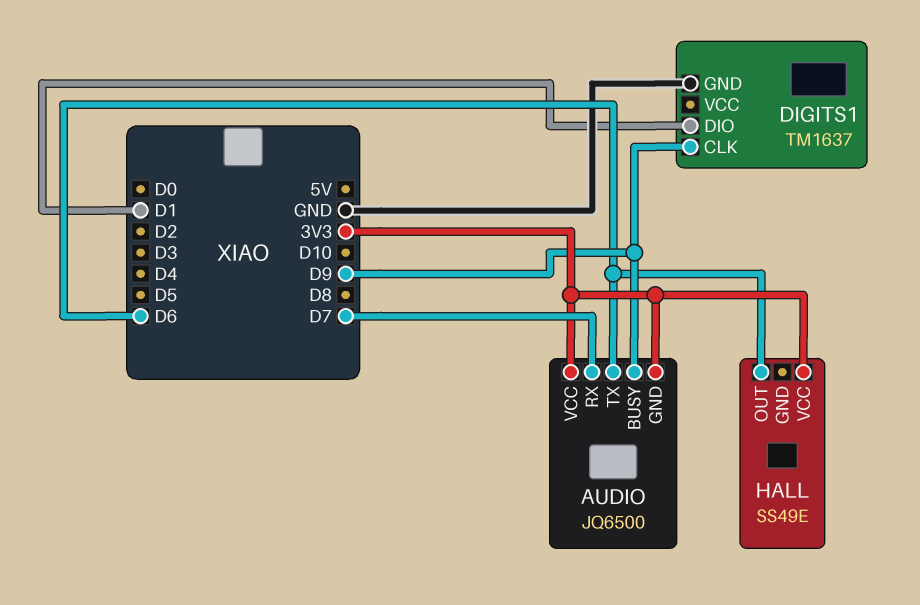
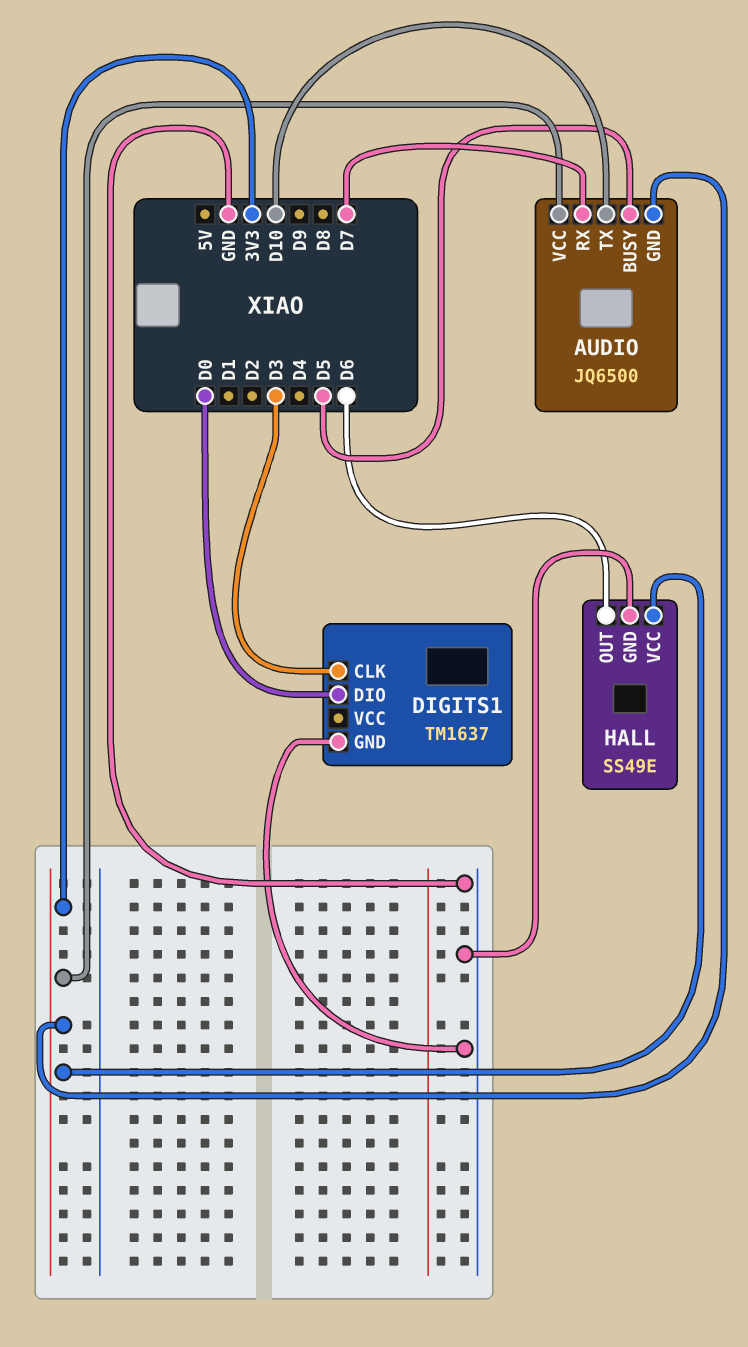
AUDIO pin BUSY: D9 -> D5
AUDIO pin TX: D6 -> D10
DIGITS1 pin CLK: D9 -> D3
DIGITS1 pin DIO: D1 -> D0
HALL pin GND: none -> GND

